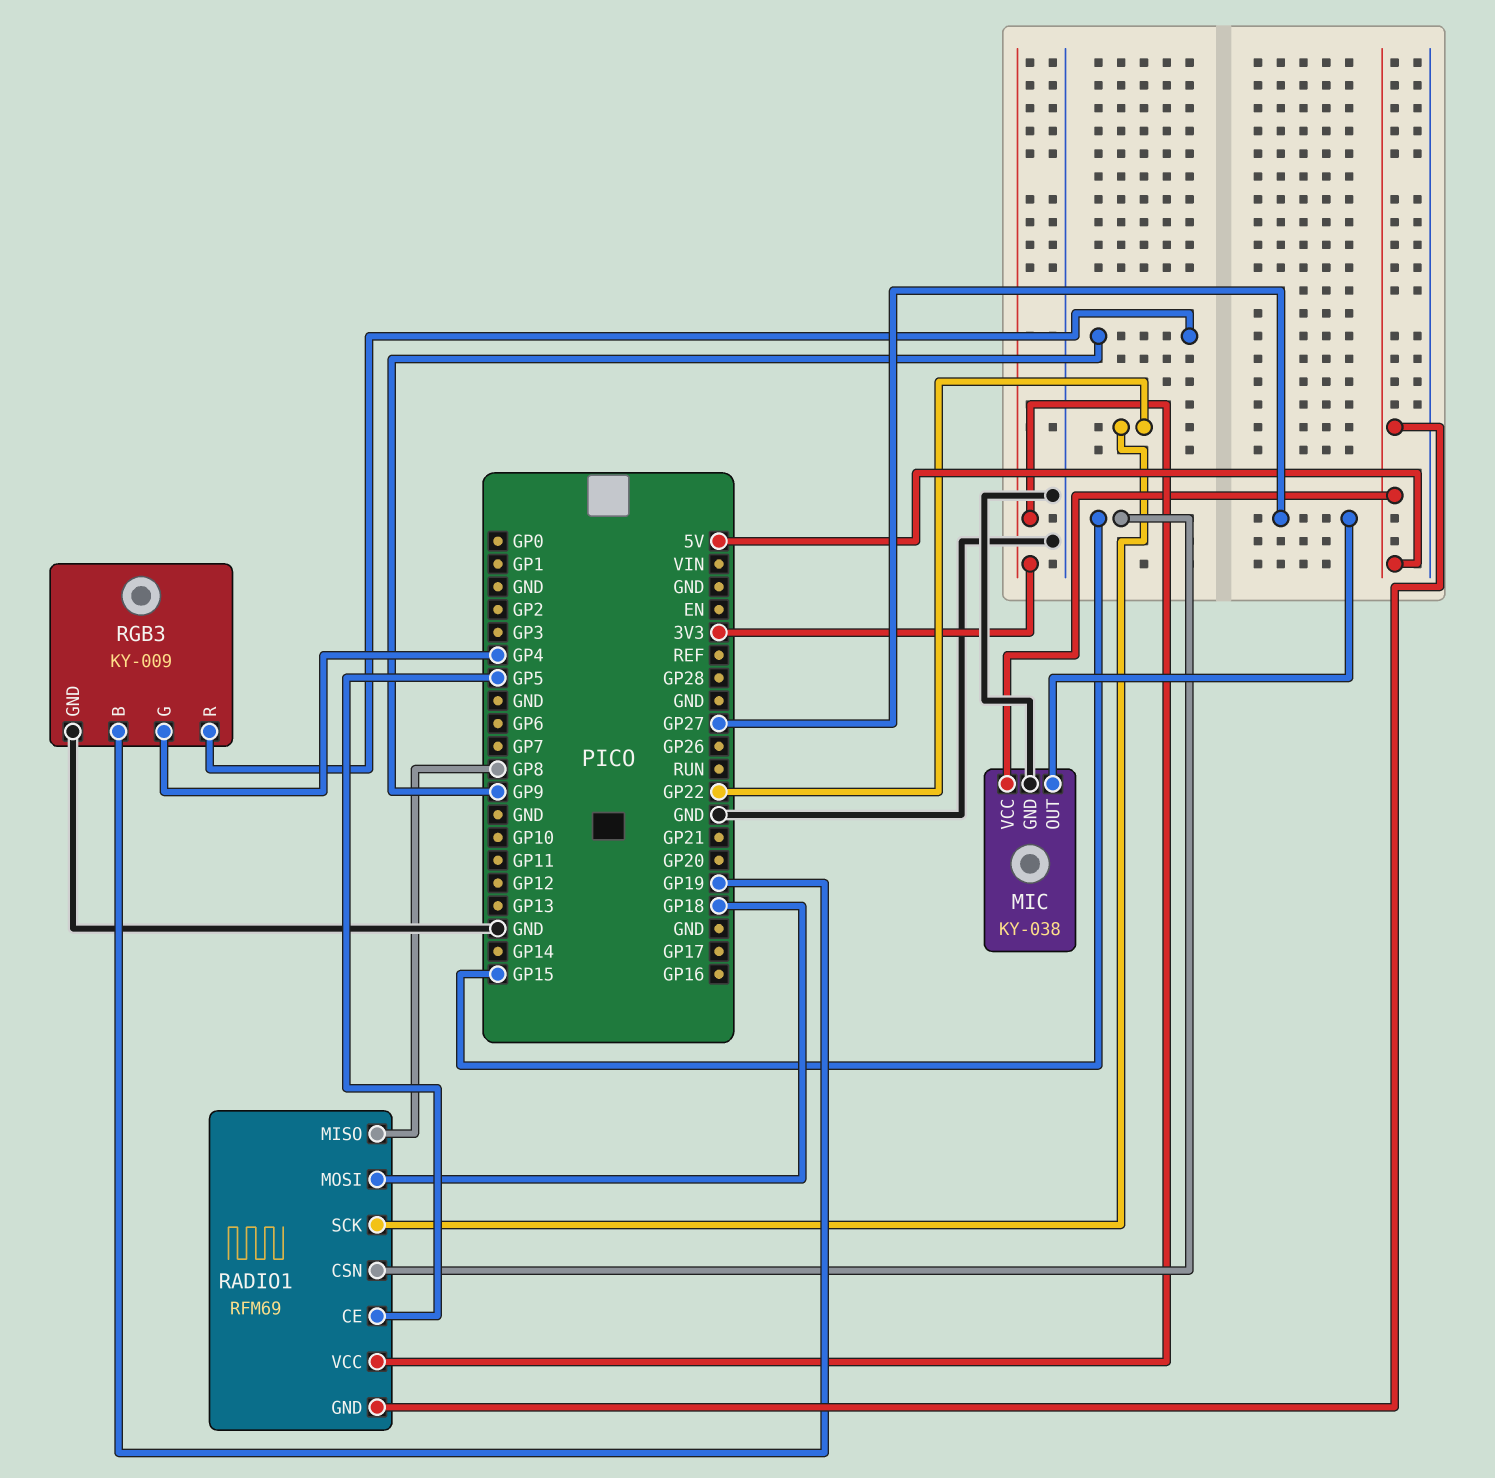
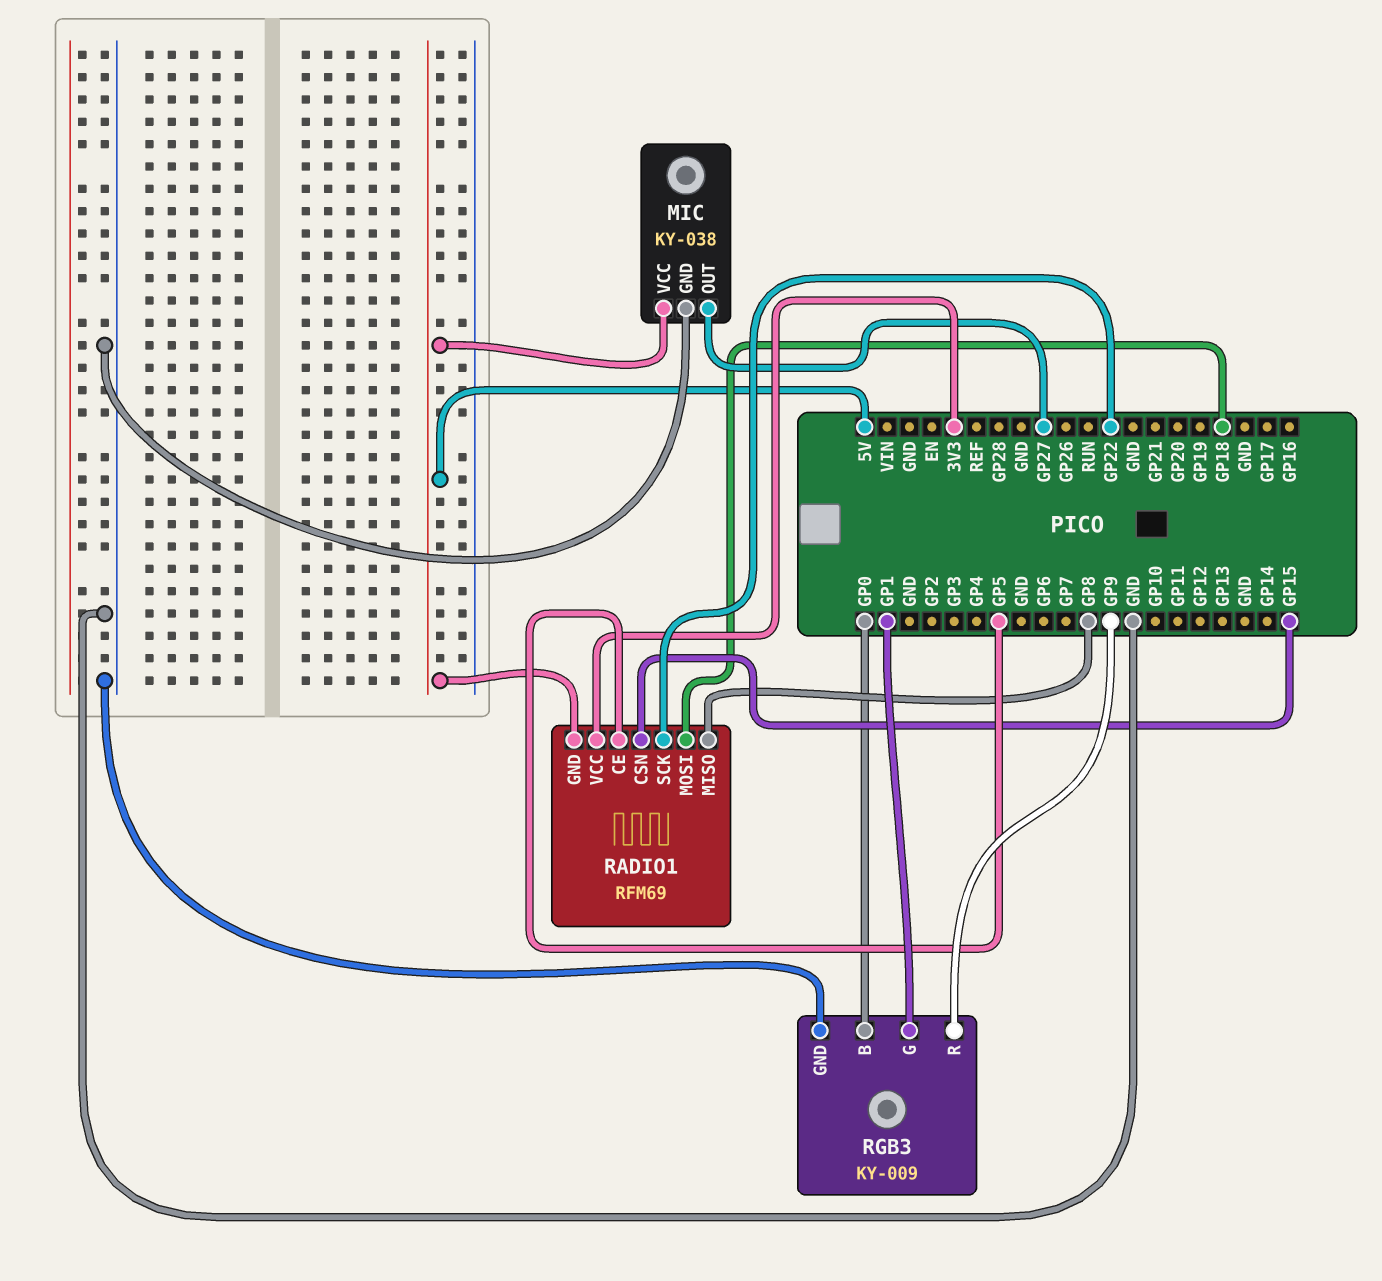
RGB3 pin B: GP19 -> GP0
RGB3 pin G: GP4 -> GP1

